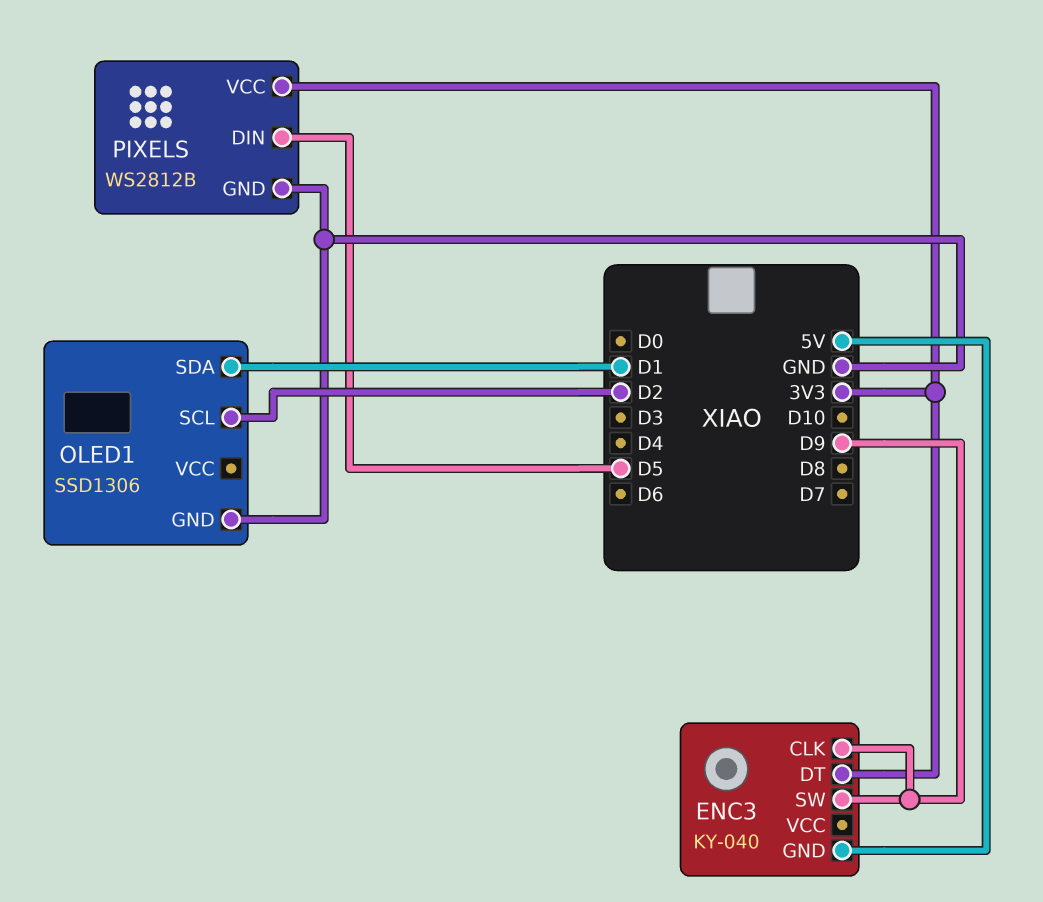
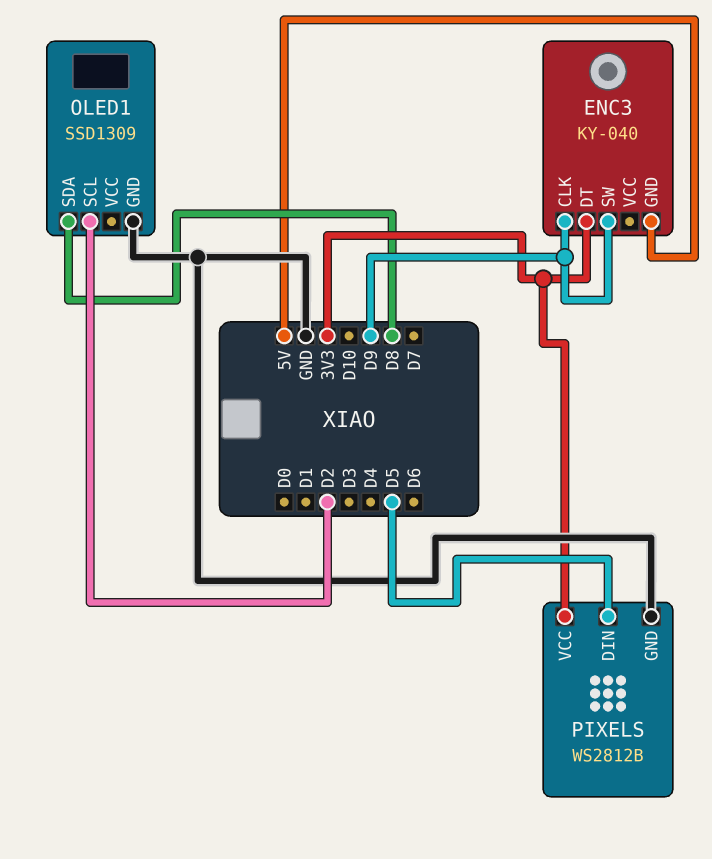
OLED1: SSD1306 -> SSD1309
OLED1 pin SDA: D1 -> D8

